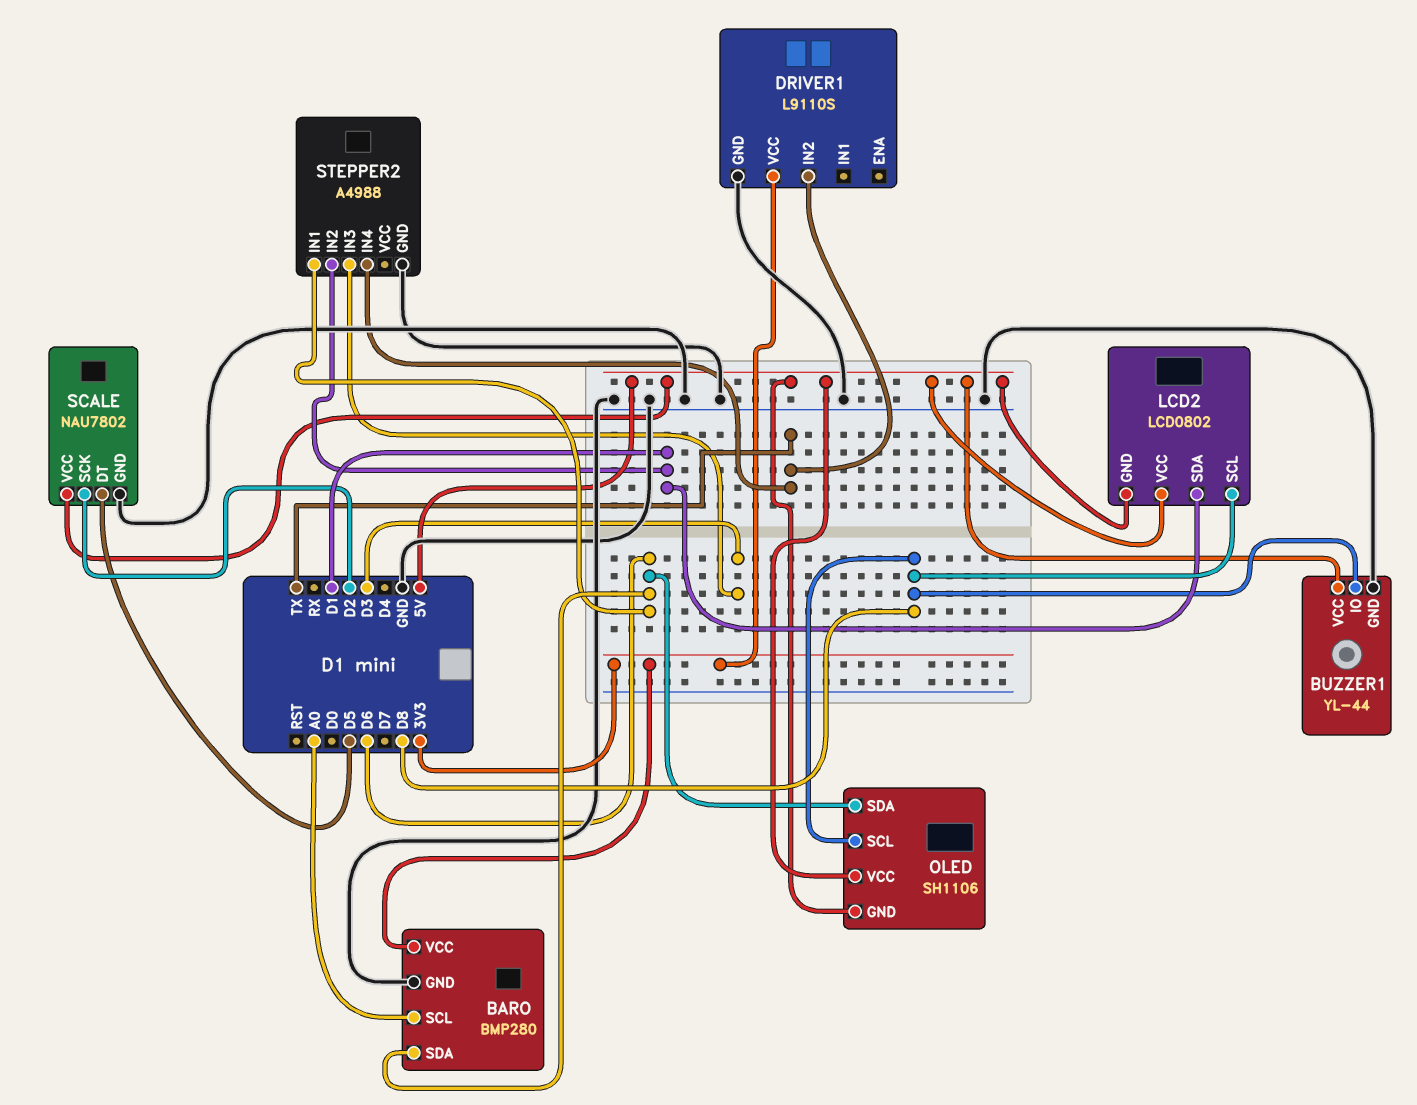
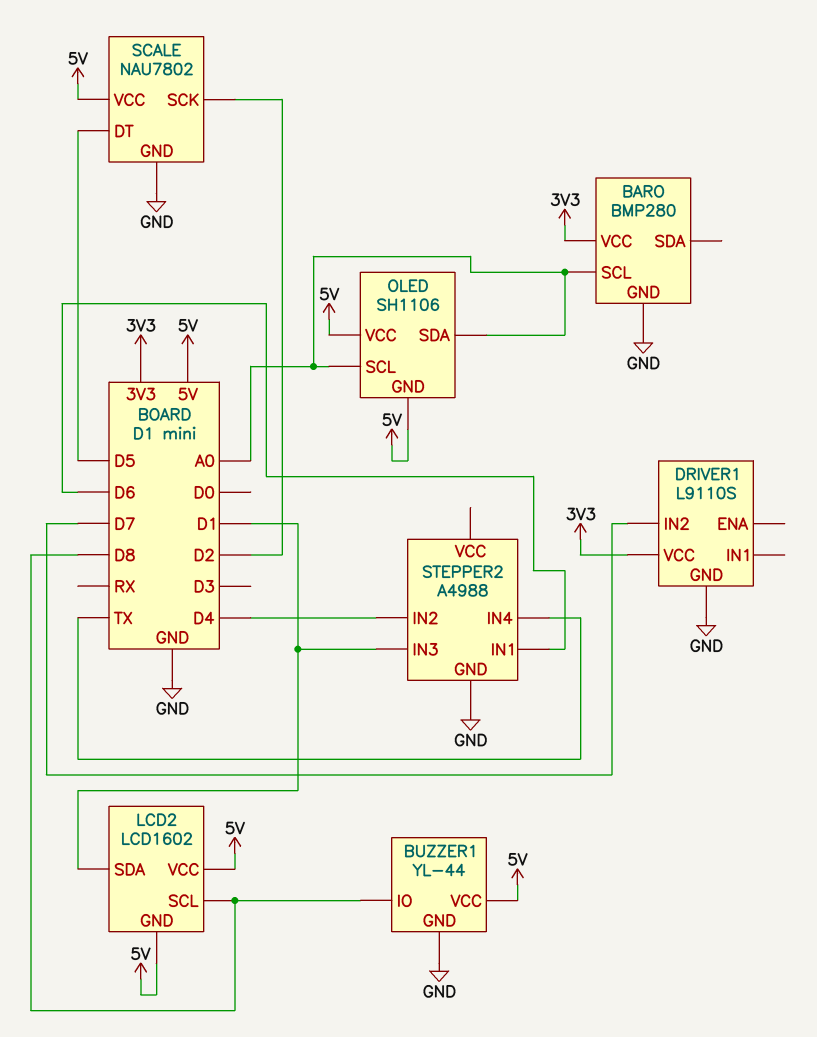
BARO pin SDA: D6 -> none
DRIVER1 pin IN2: TX -> D7
LCD2: LCD0802 -> LCD1602
OLED pin SCL: D8 -> A0
OLED pin SDA: D6 -> A0
STEPPER2 pin IN2: D1 -> D4
STEPPER2 pin IN3: D3 -> D1

